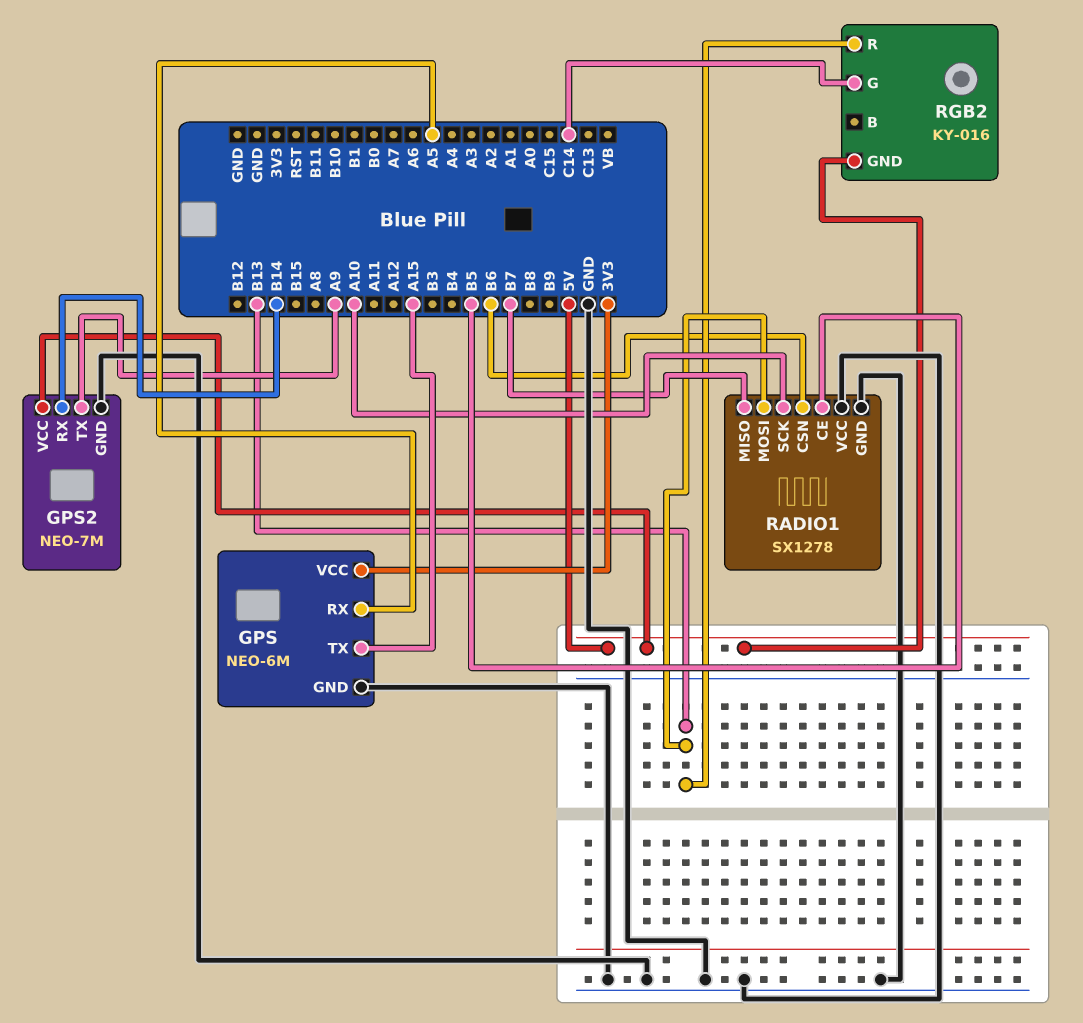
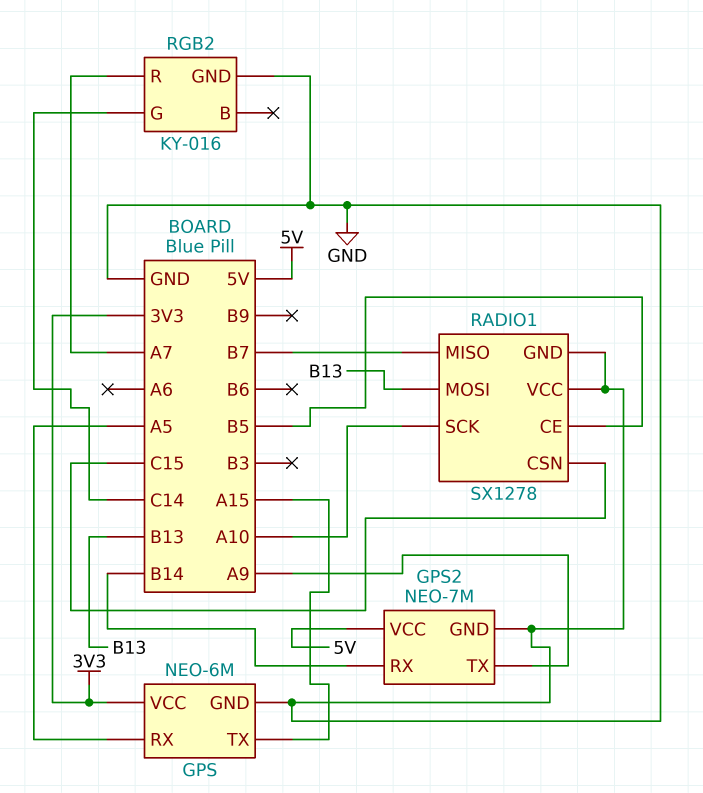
RADIO1 pin CSN: B6 -> C15
RGB2 pin GND: 5V -> GND
RGB2 pin R: B13 -> A7

